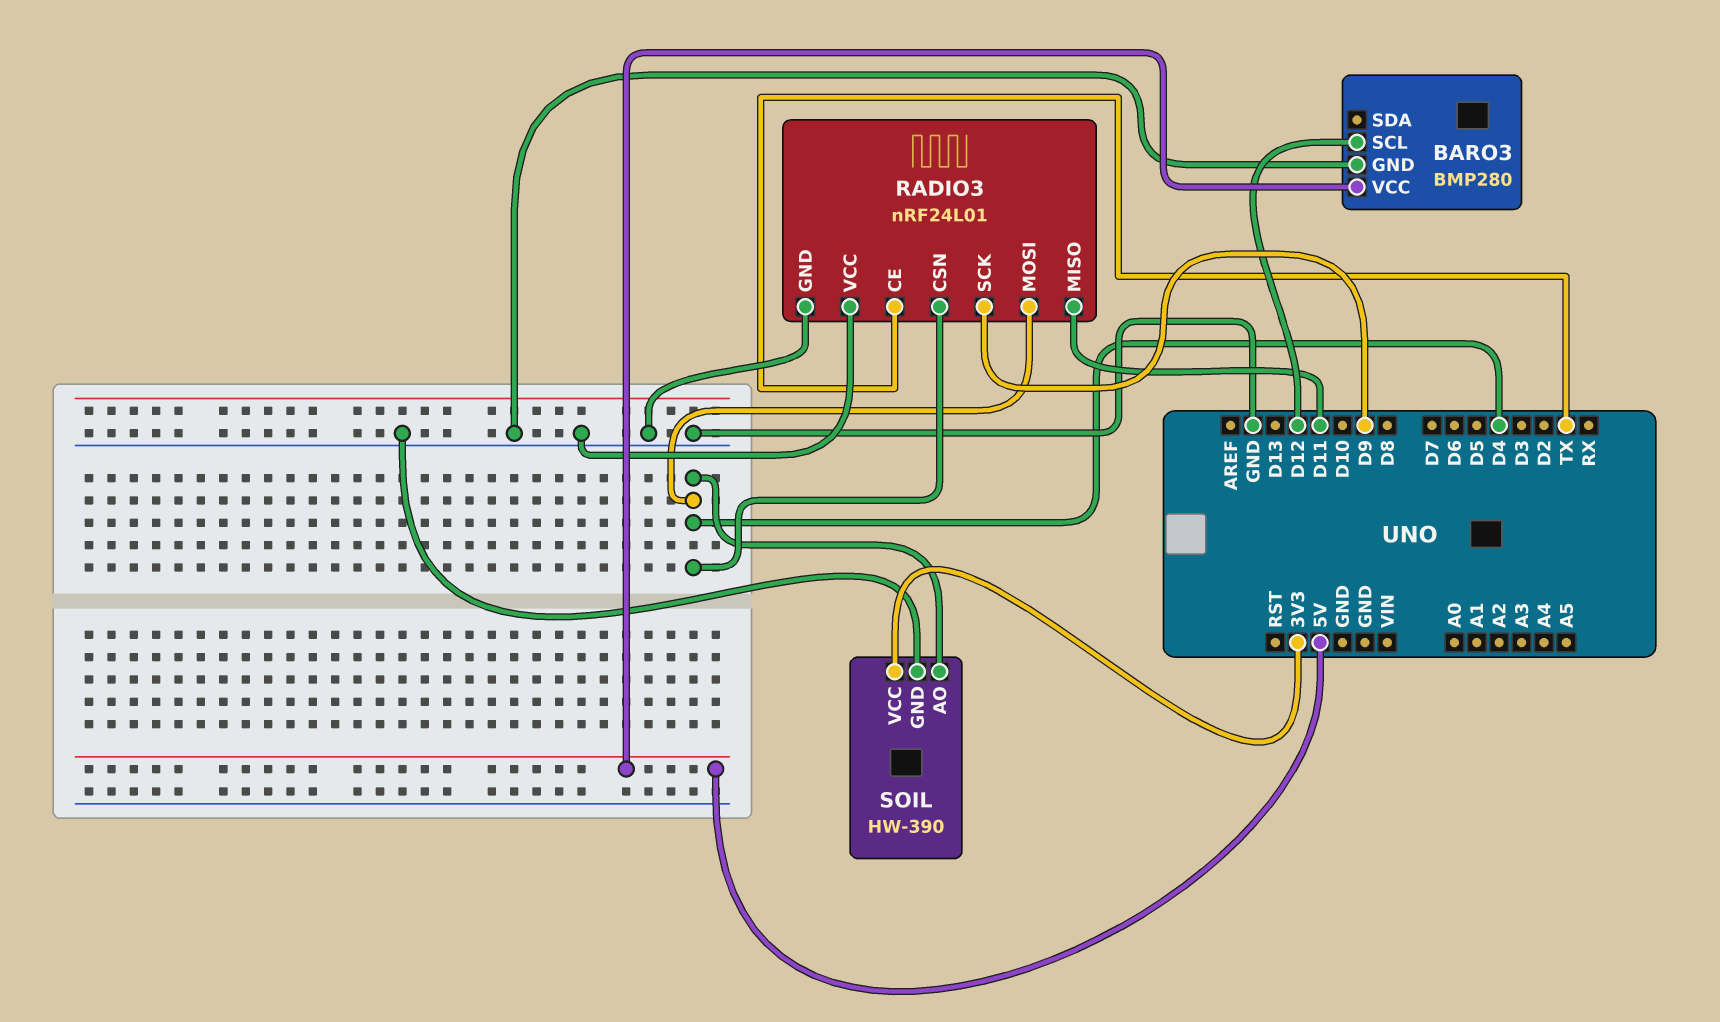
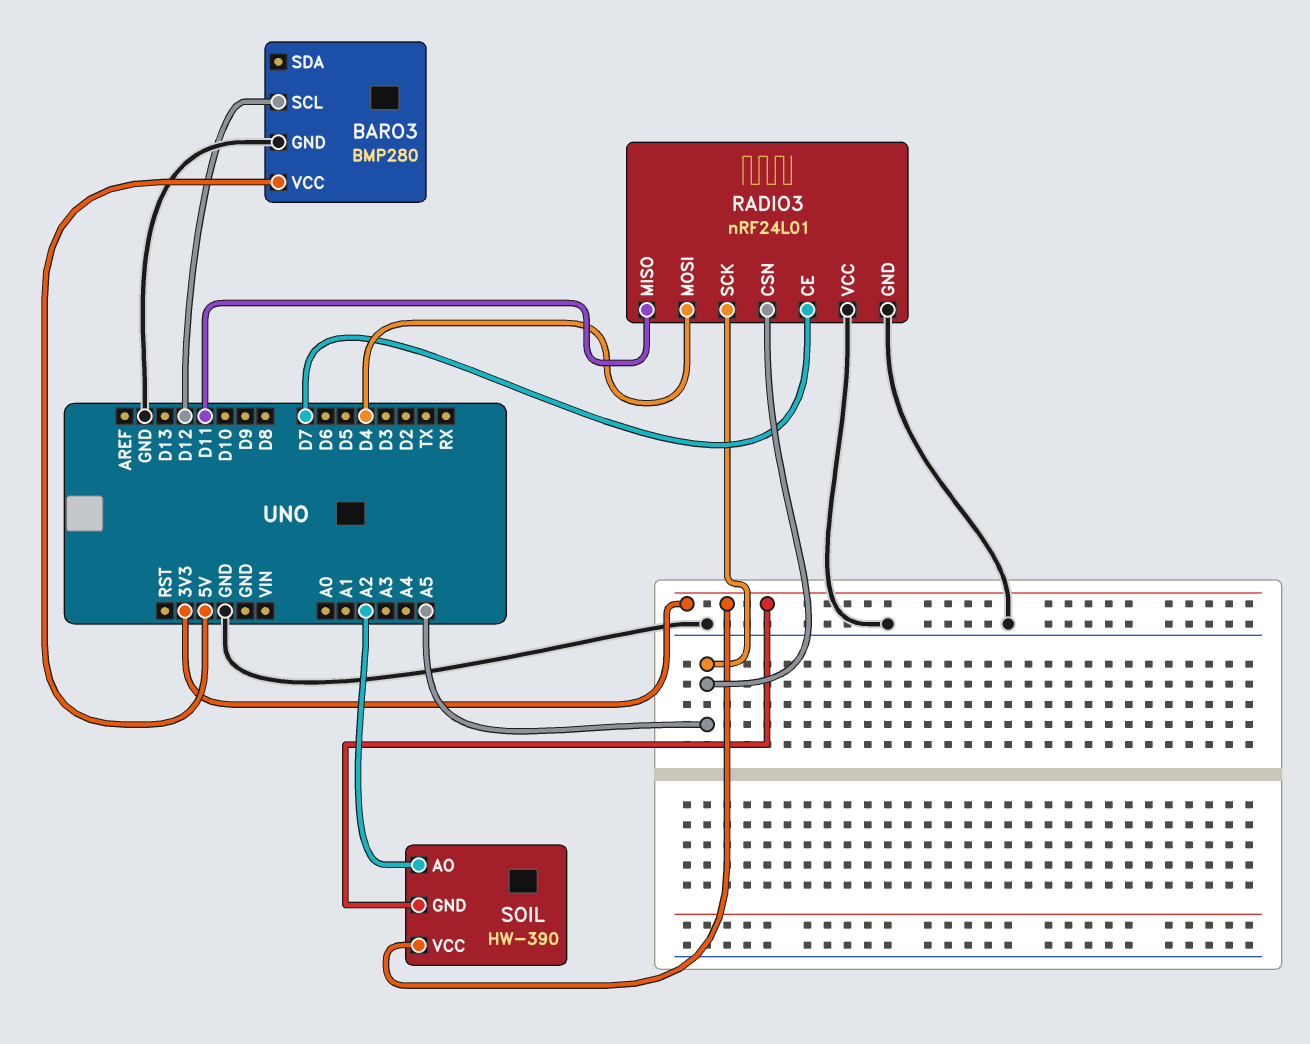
RADIO3 pin CE: TX -> D7
RADIO3 pin CSN: D4 -> A5
RADIO3 pin SCK: D9 -> A5
SOIL pin AO: D4 -> A2
SOIL pin GND: GND -> 3V3

